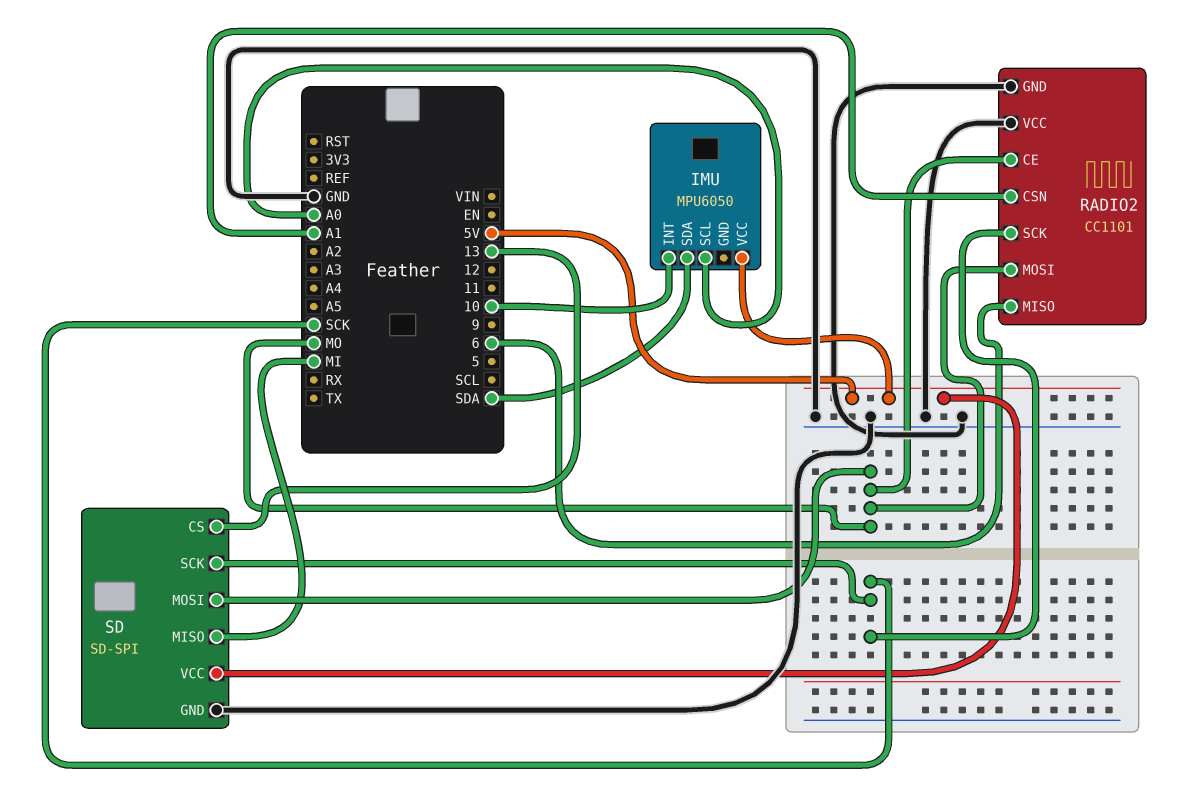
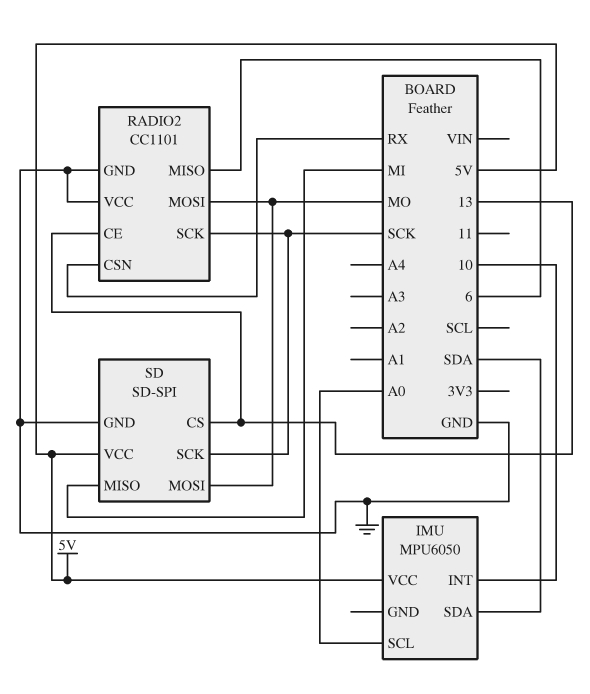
RADIO2 pin CE: MO -> 13
RADIO2 pin CSN: A1 -> RX

